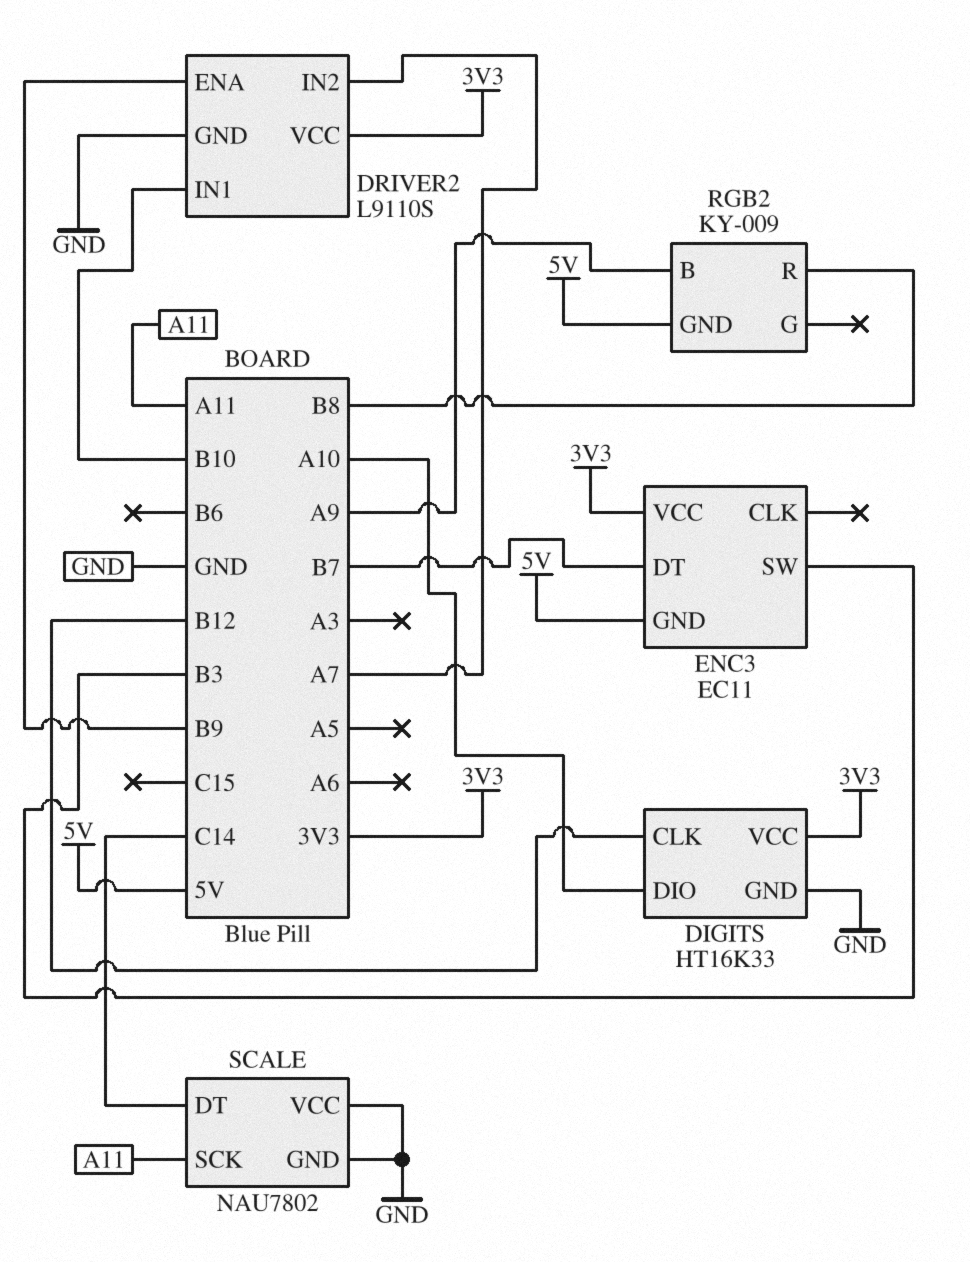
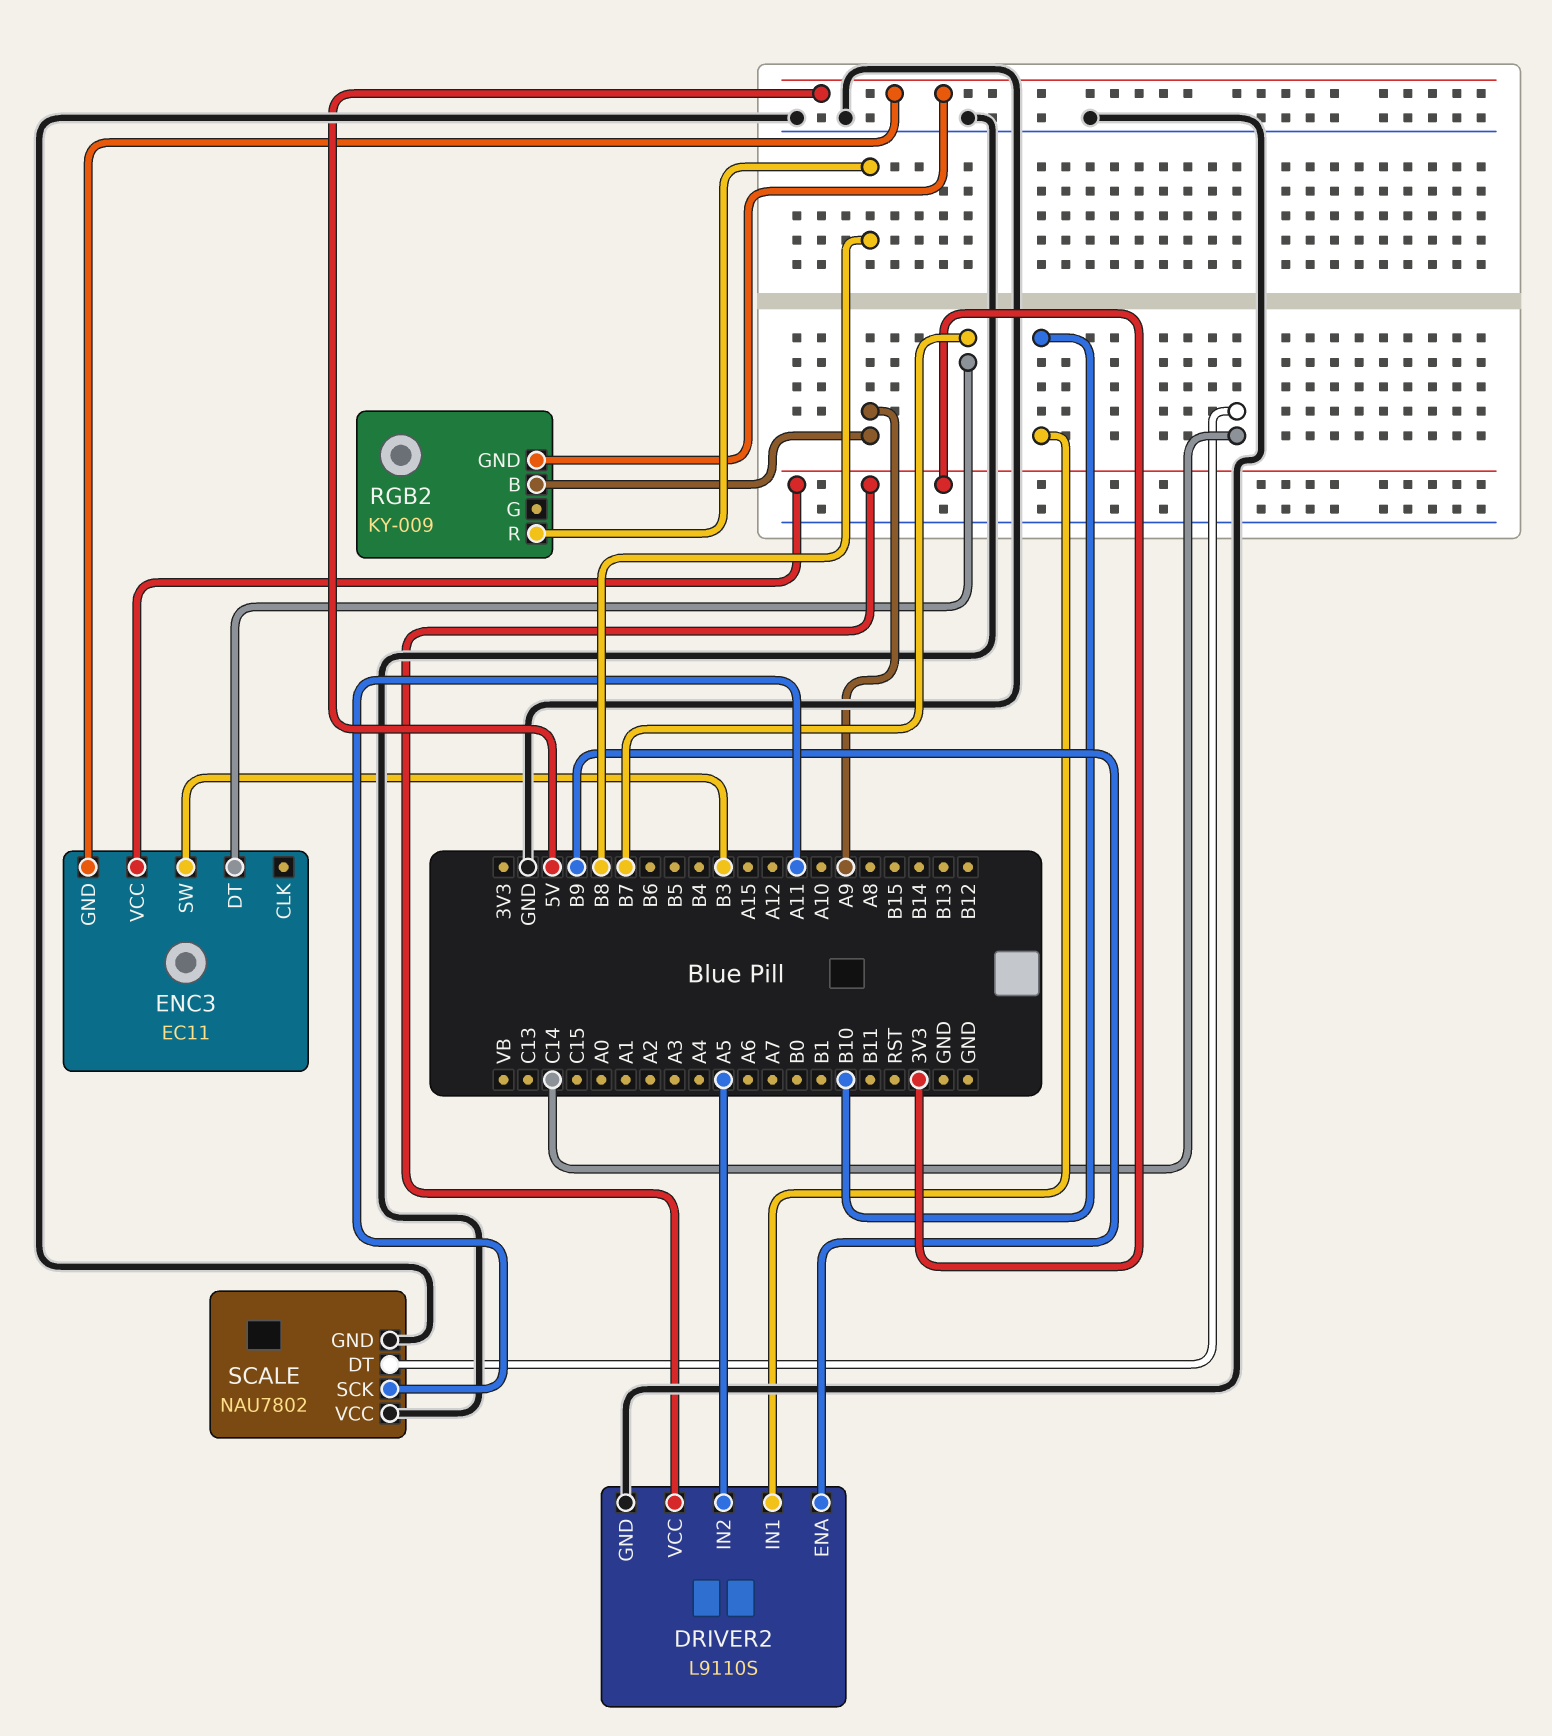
DIGITS: HT16K33 -> none
DIGITS pin CLK: B12 -> none
DIGITS pin DIO: A10 -> none
DIGITS pin GND: GND -> none
DIGITS pin VCC: 3V3 -> none
DRIVER2 pin IN2: A7 -> A5

